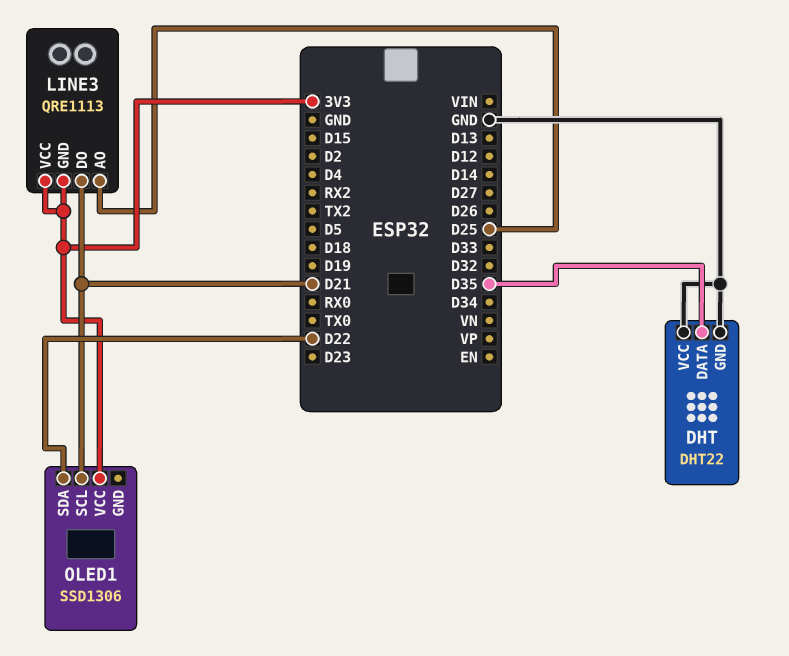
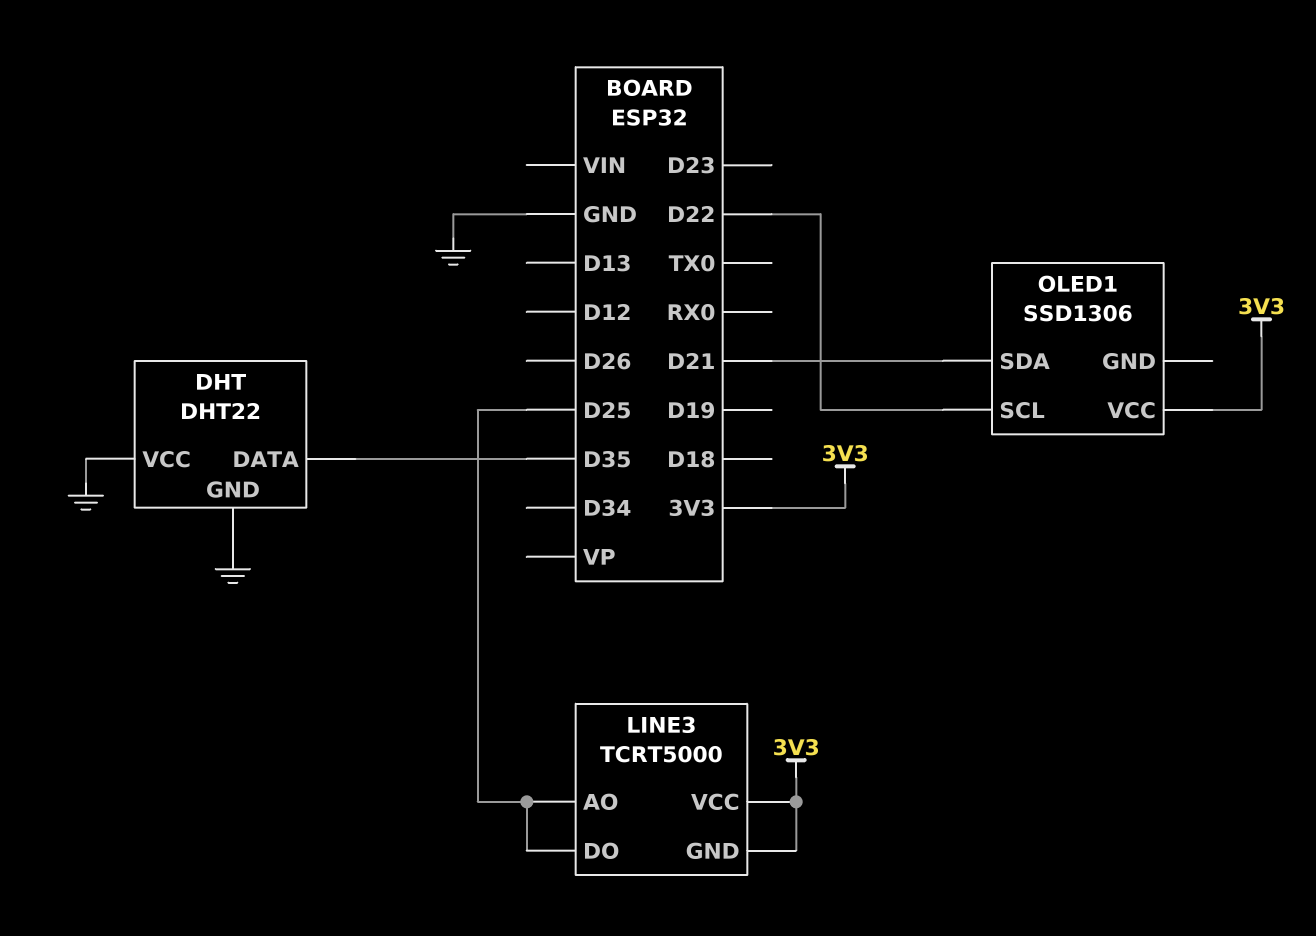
LINE3: QRE1113 -> TCRT5000
LINE3 pin DO: D21 -> D25
OLED1 pin SCL: D21 -> D22
OLED1 pin SDA: D22 -> D21

